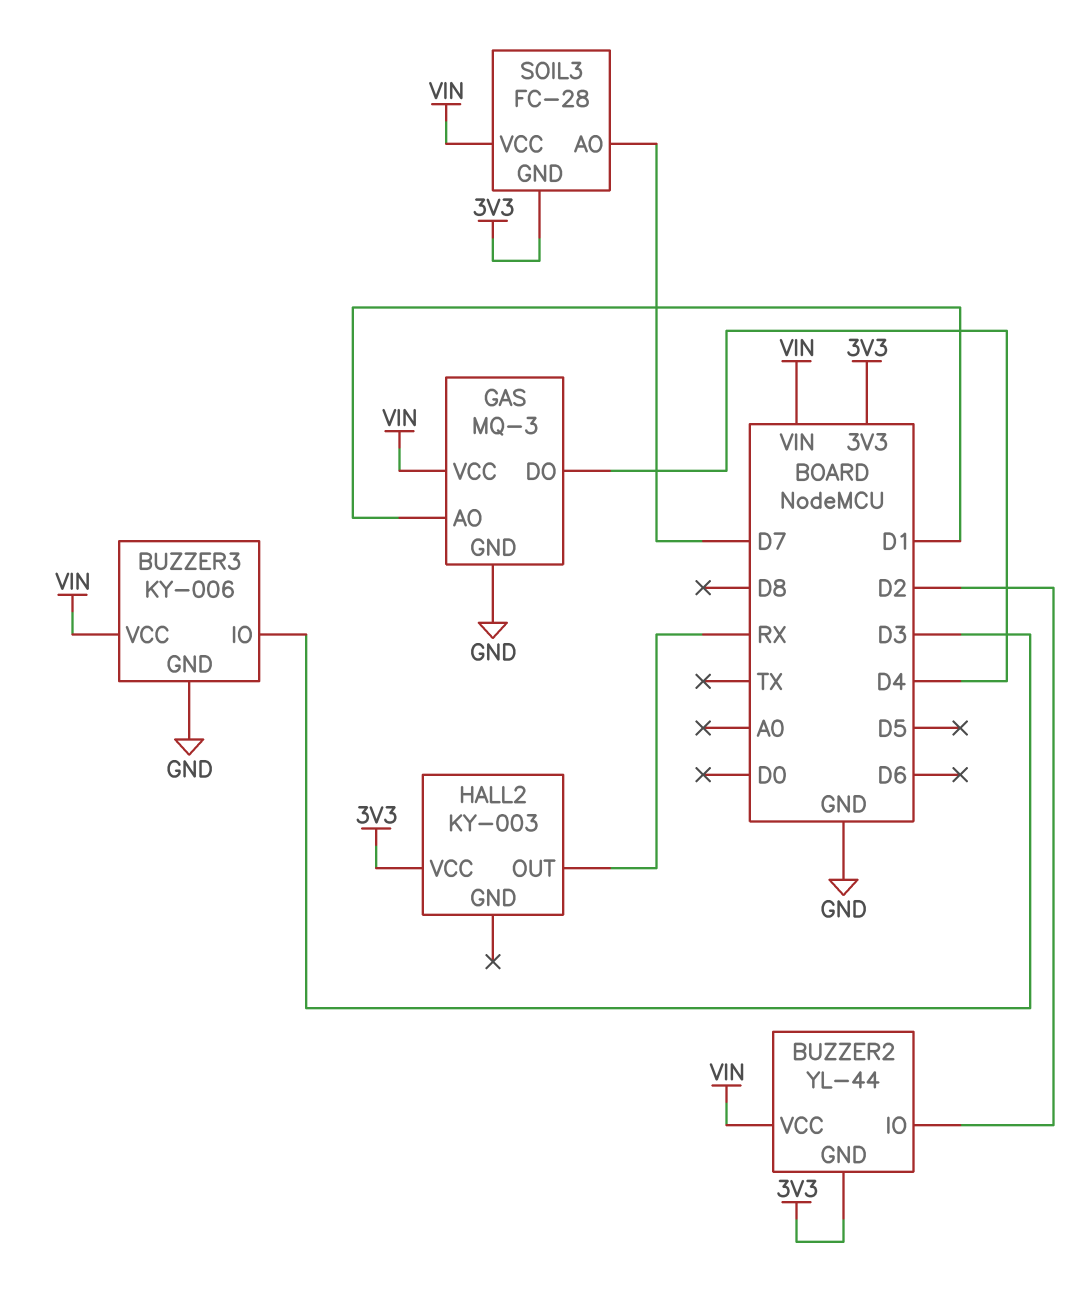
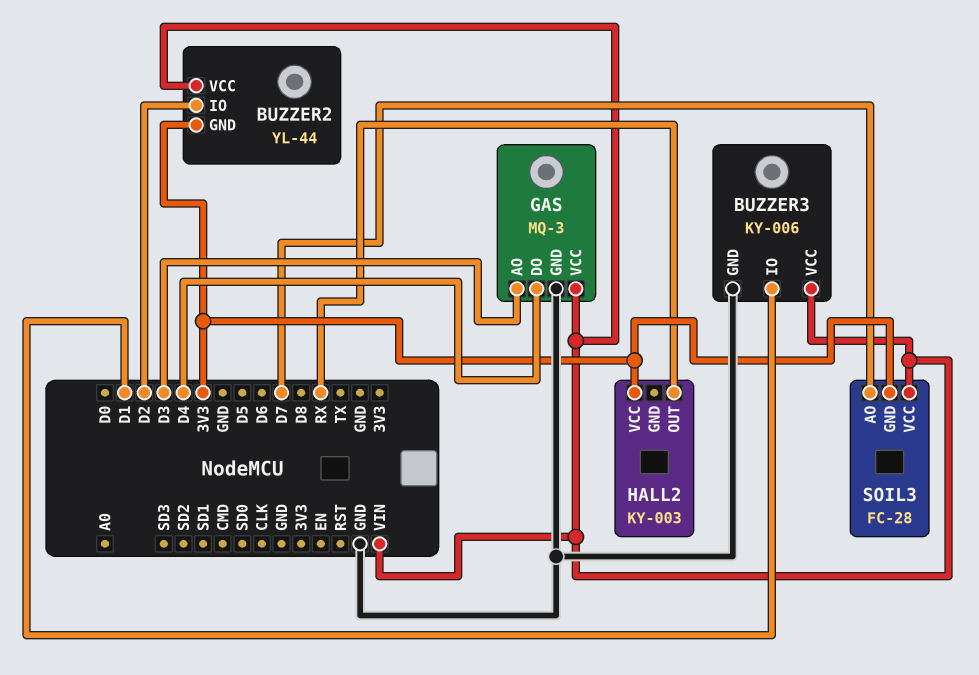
BUZZER3 pin IO: D3 -> D1
GAS pin AO: D1 -> D3

